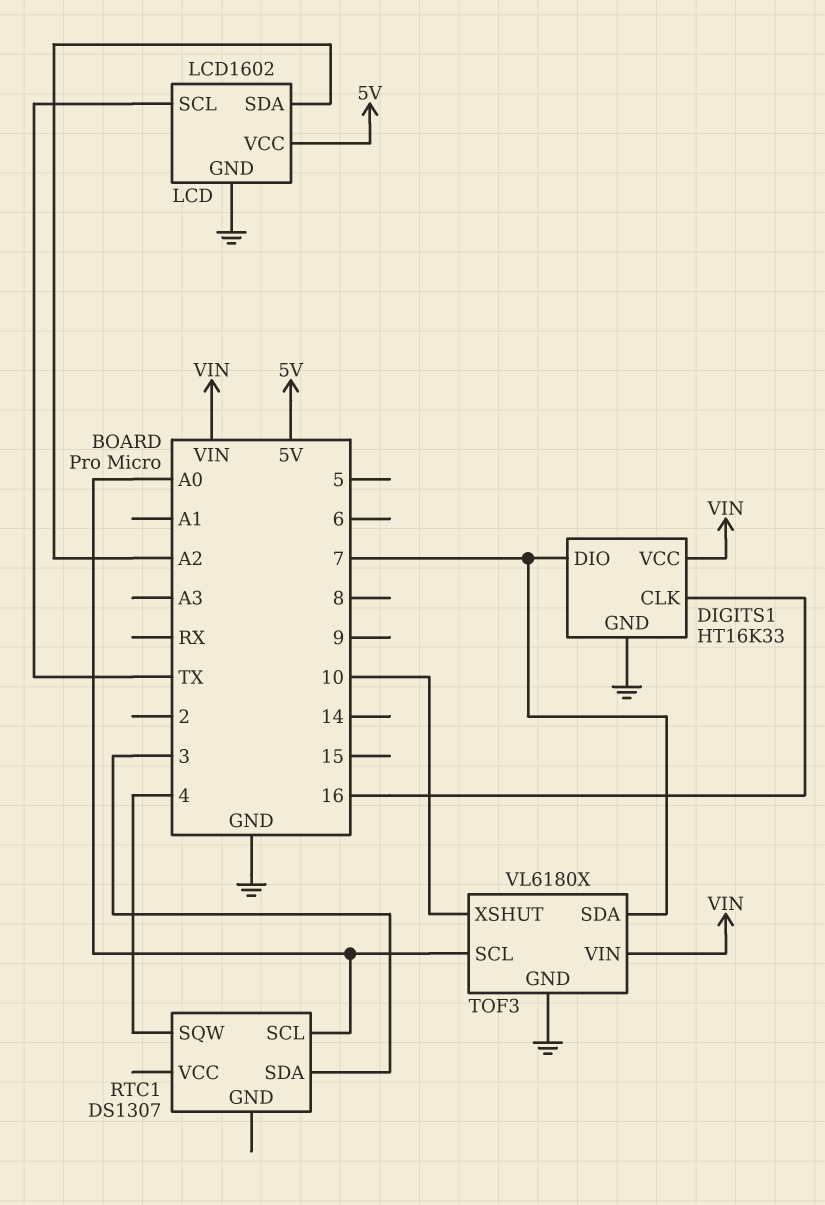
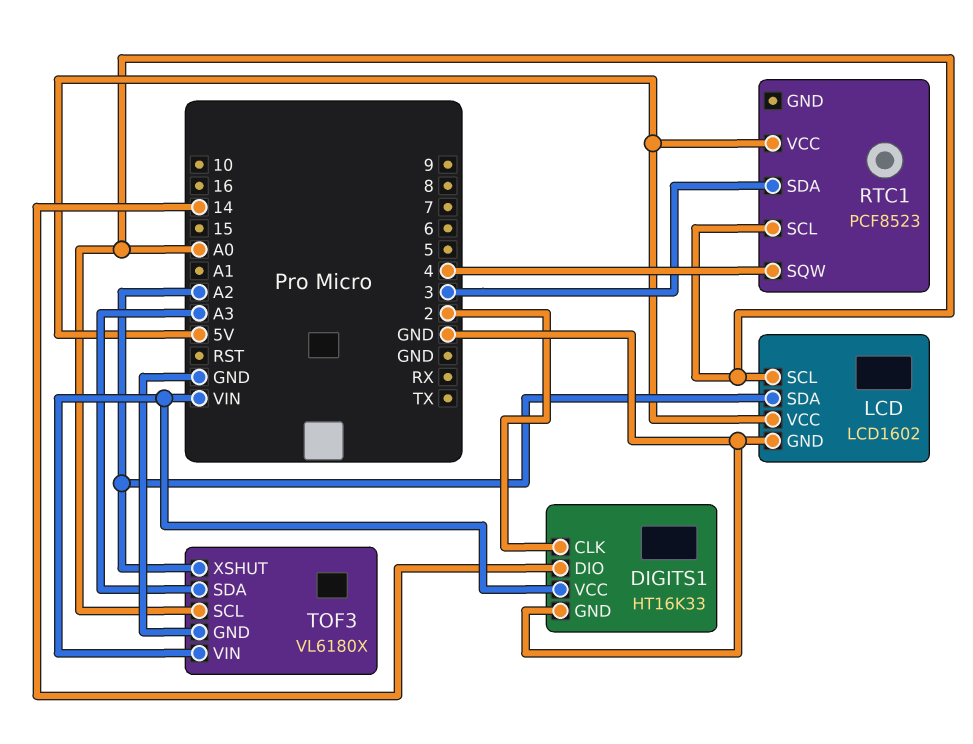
DIGITS1 pin CLK: 16 -> 2
DIGITS1 pin DIO: 7 -> 14
LCD pin SCL: TX -> A0
RTC1: DS1307 -> PCF8523
RTC1 pin VCC: none -> 5V
TOF3 pin SDA: 7 -> A3
TOF3 pin XSHUT: 10 -> A2

